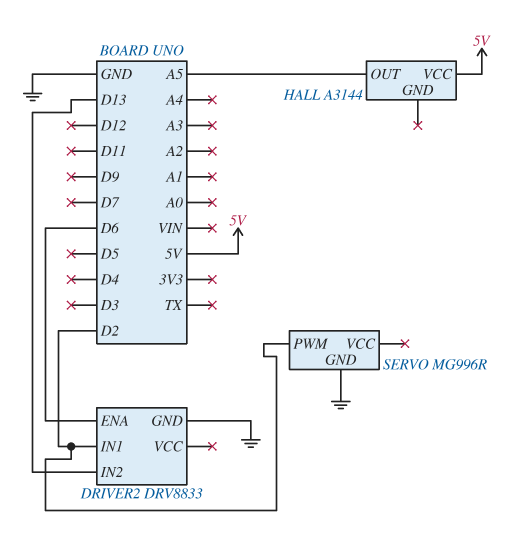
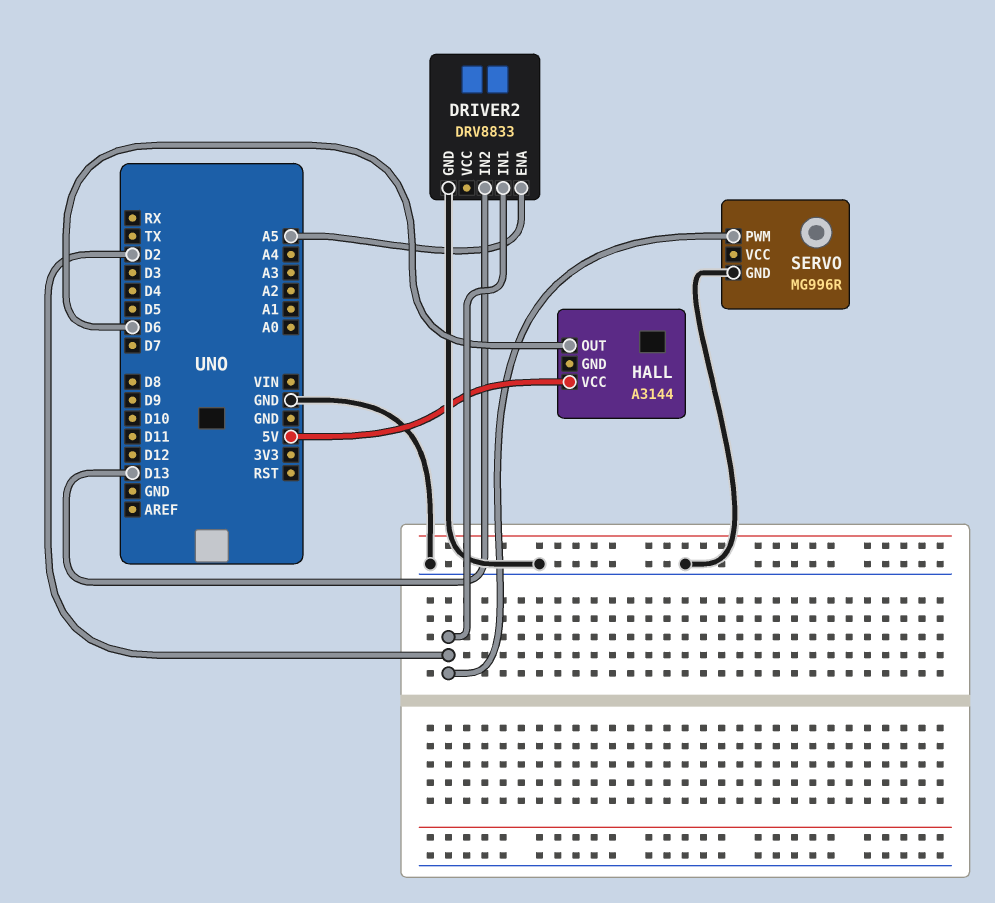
DRIVER2 pin ENA: D6 -> A5
HALL pin OUT: A5 -> D6

